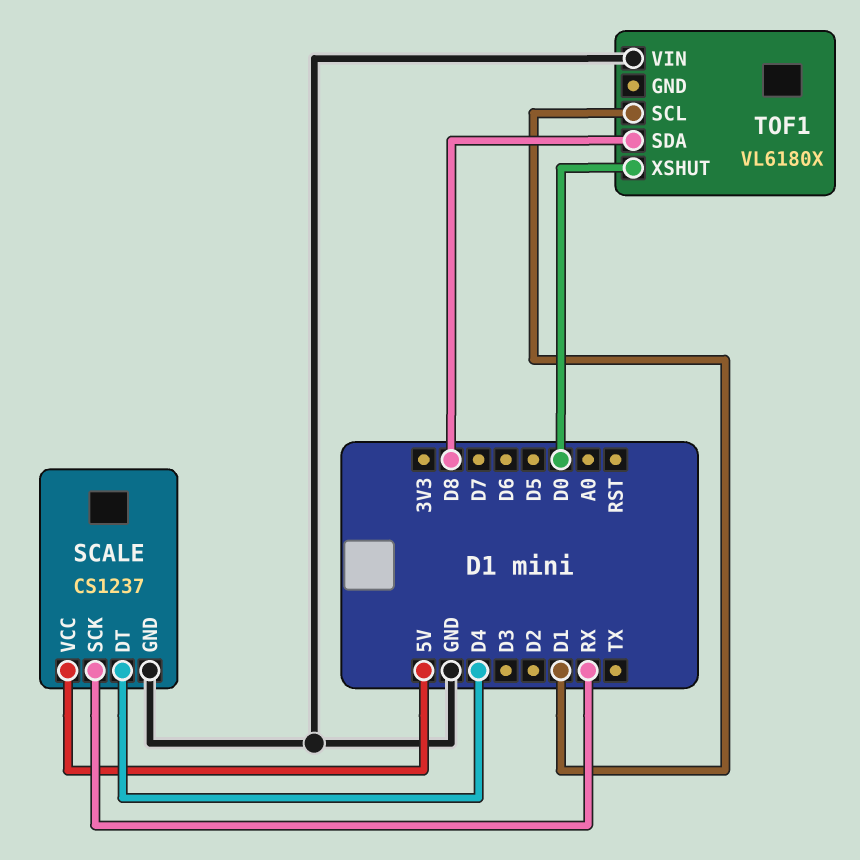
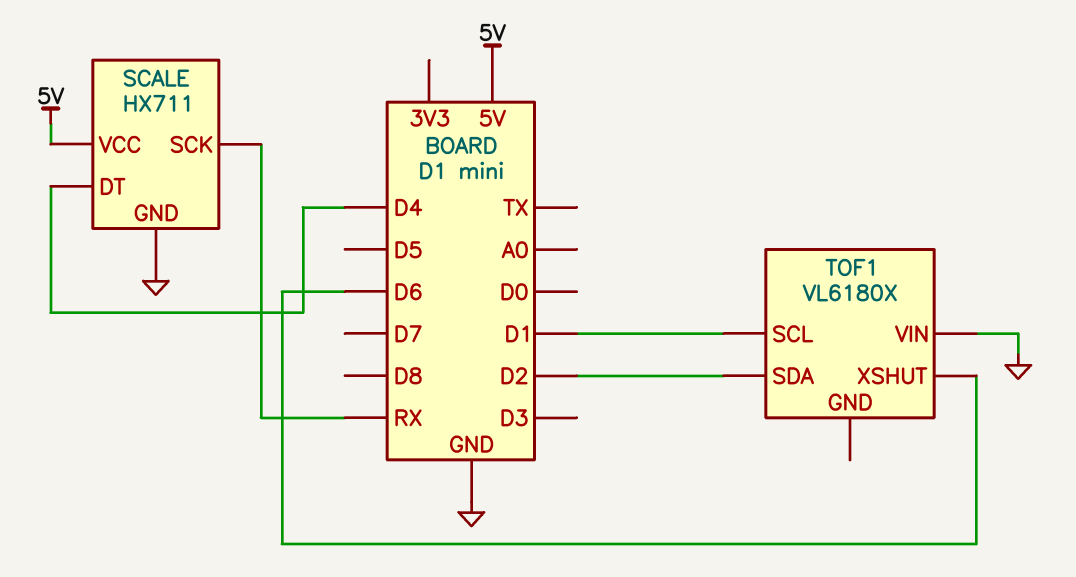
SCALE: CS1237 -> HX711
TOF1 pin SDA: D8 -> D2
TOF1 pin XSHUT: D0 -> D6

